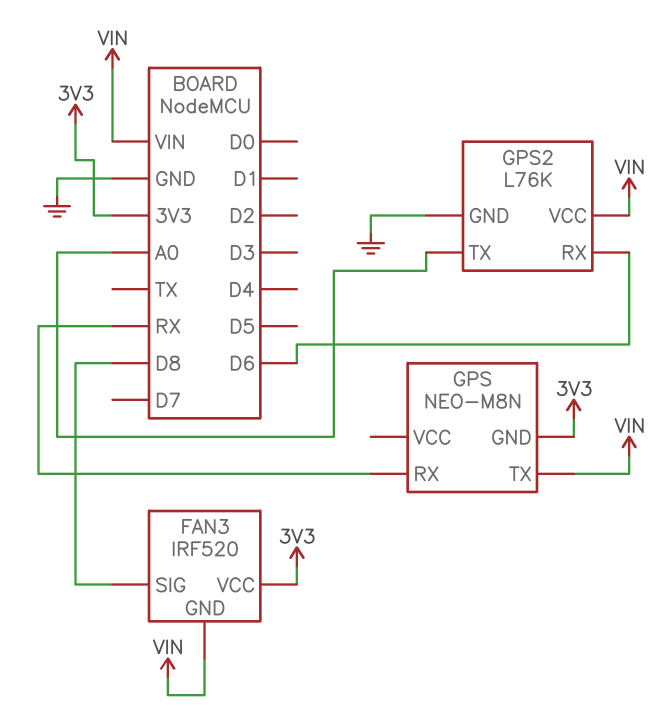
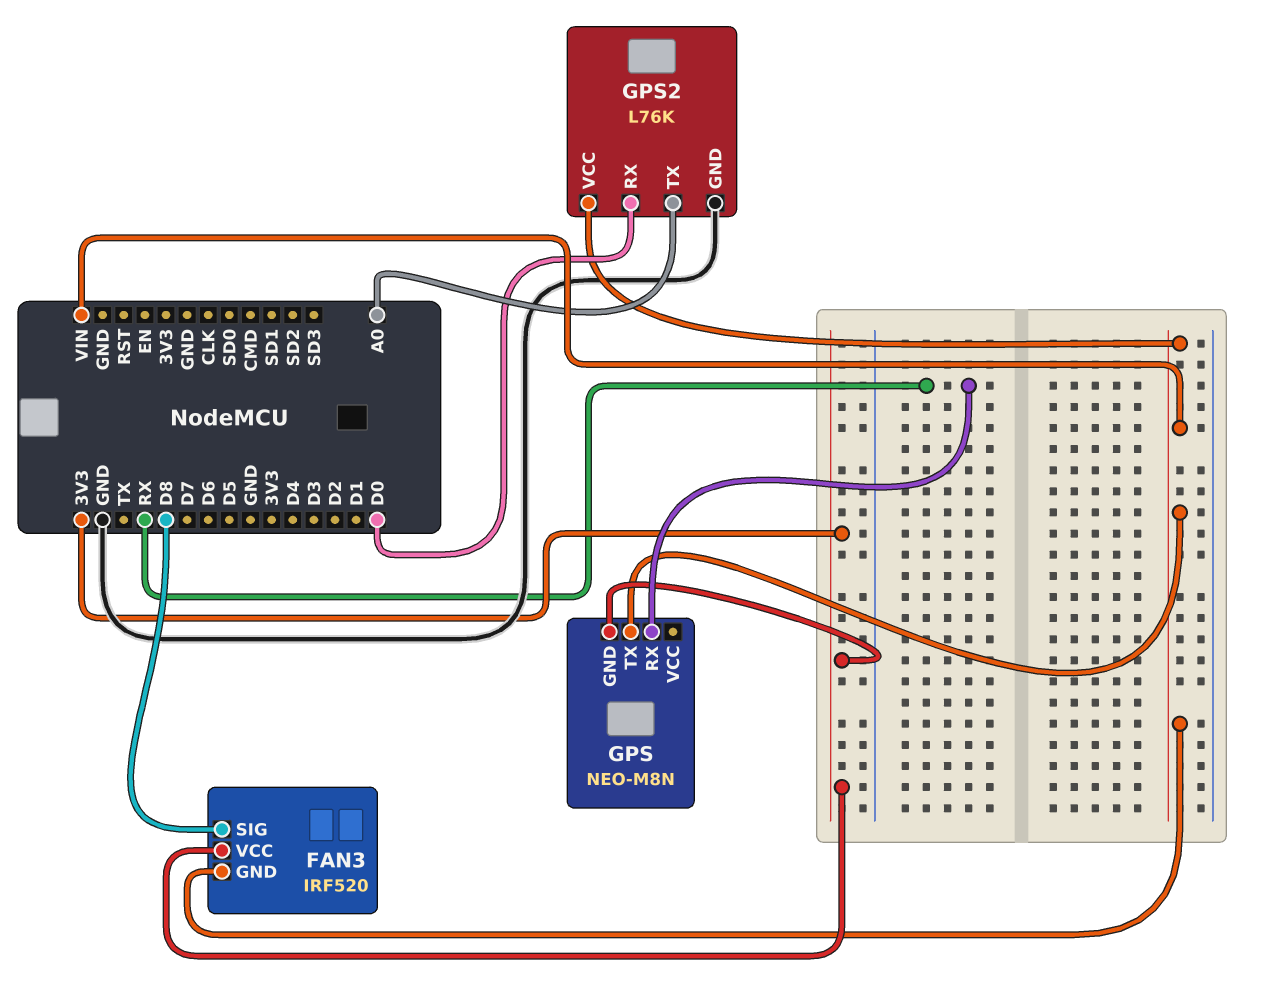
GPS2 pin RX: D6 -> D0

